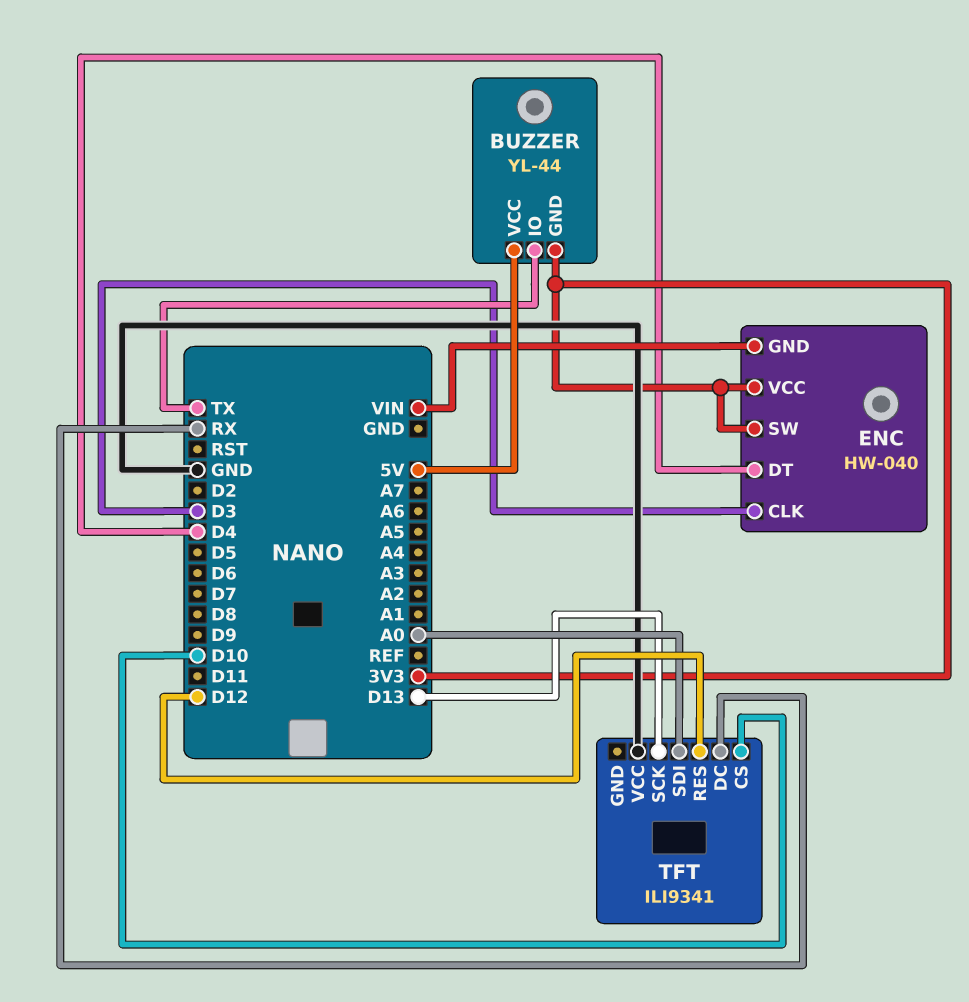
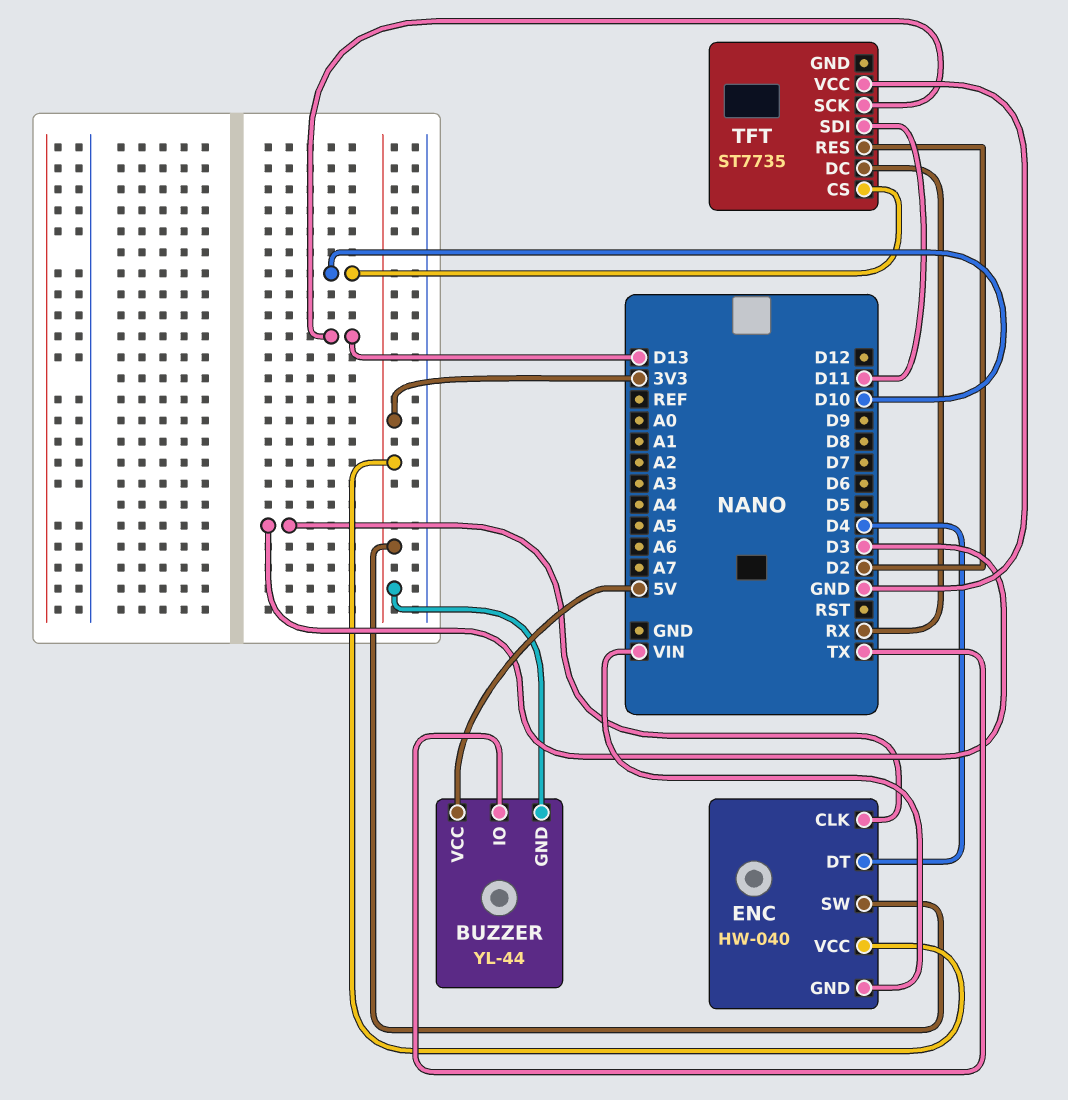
TFT: ILI9341 -> ST7735
TFT pin RES: D12 -> D2
TFT pin SDI: A0 -> D11

